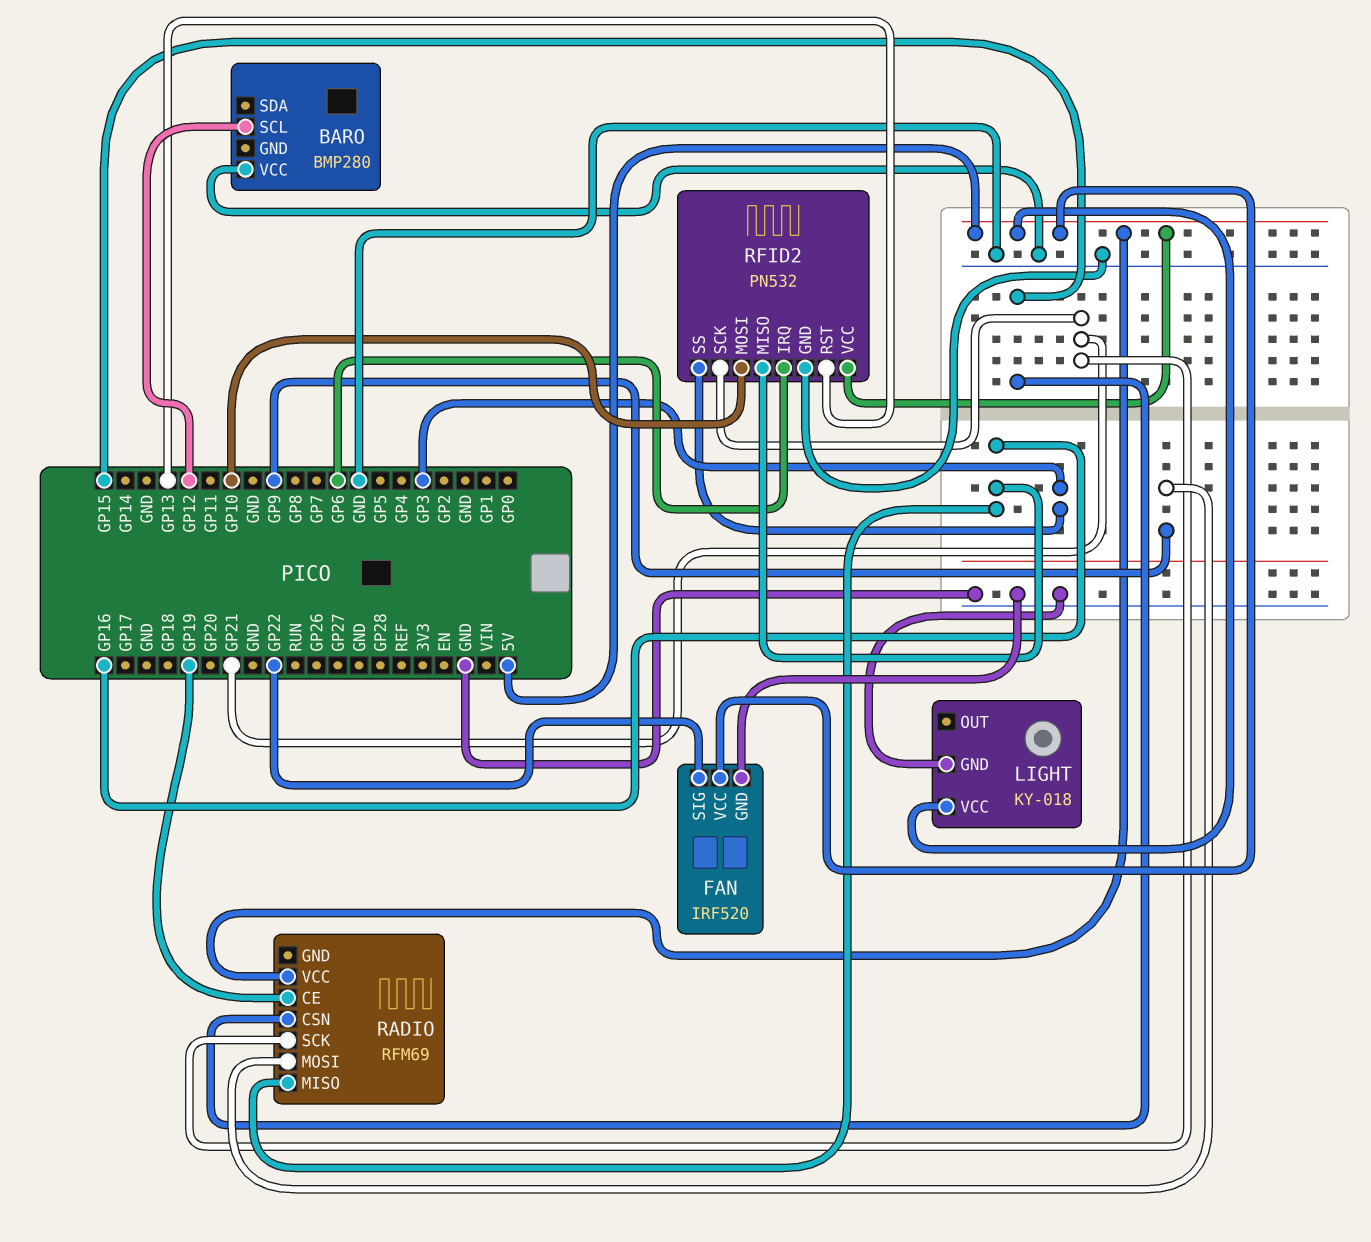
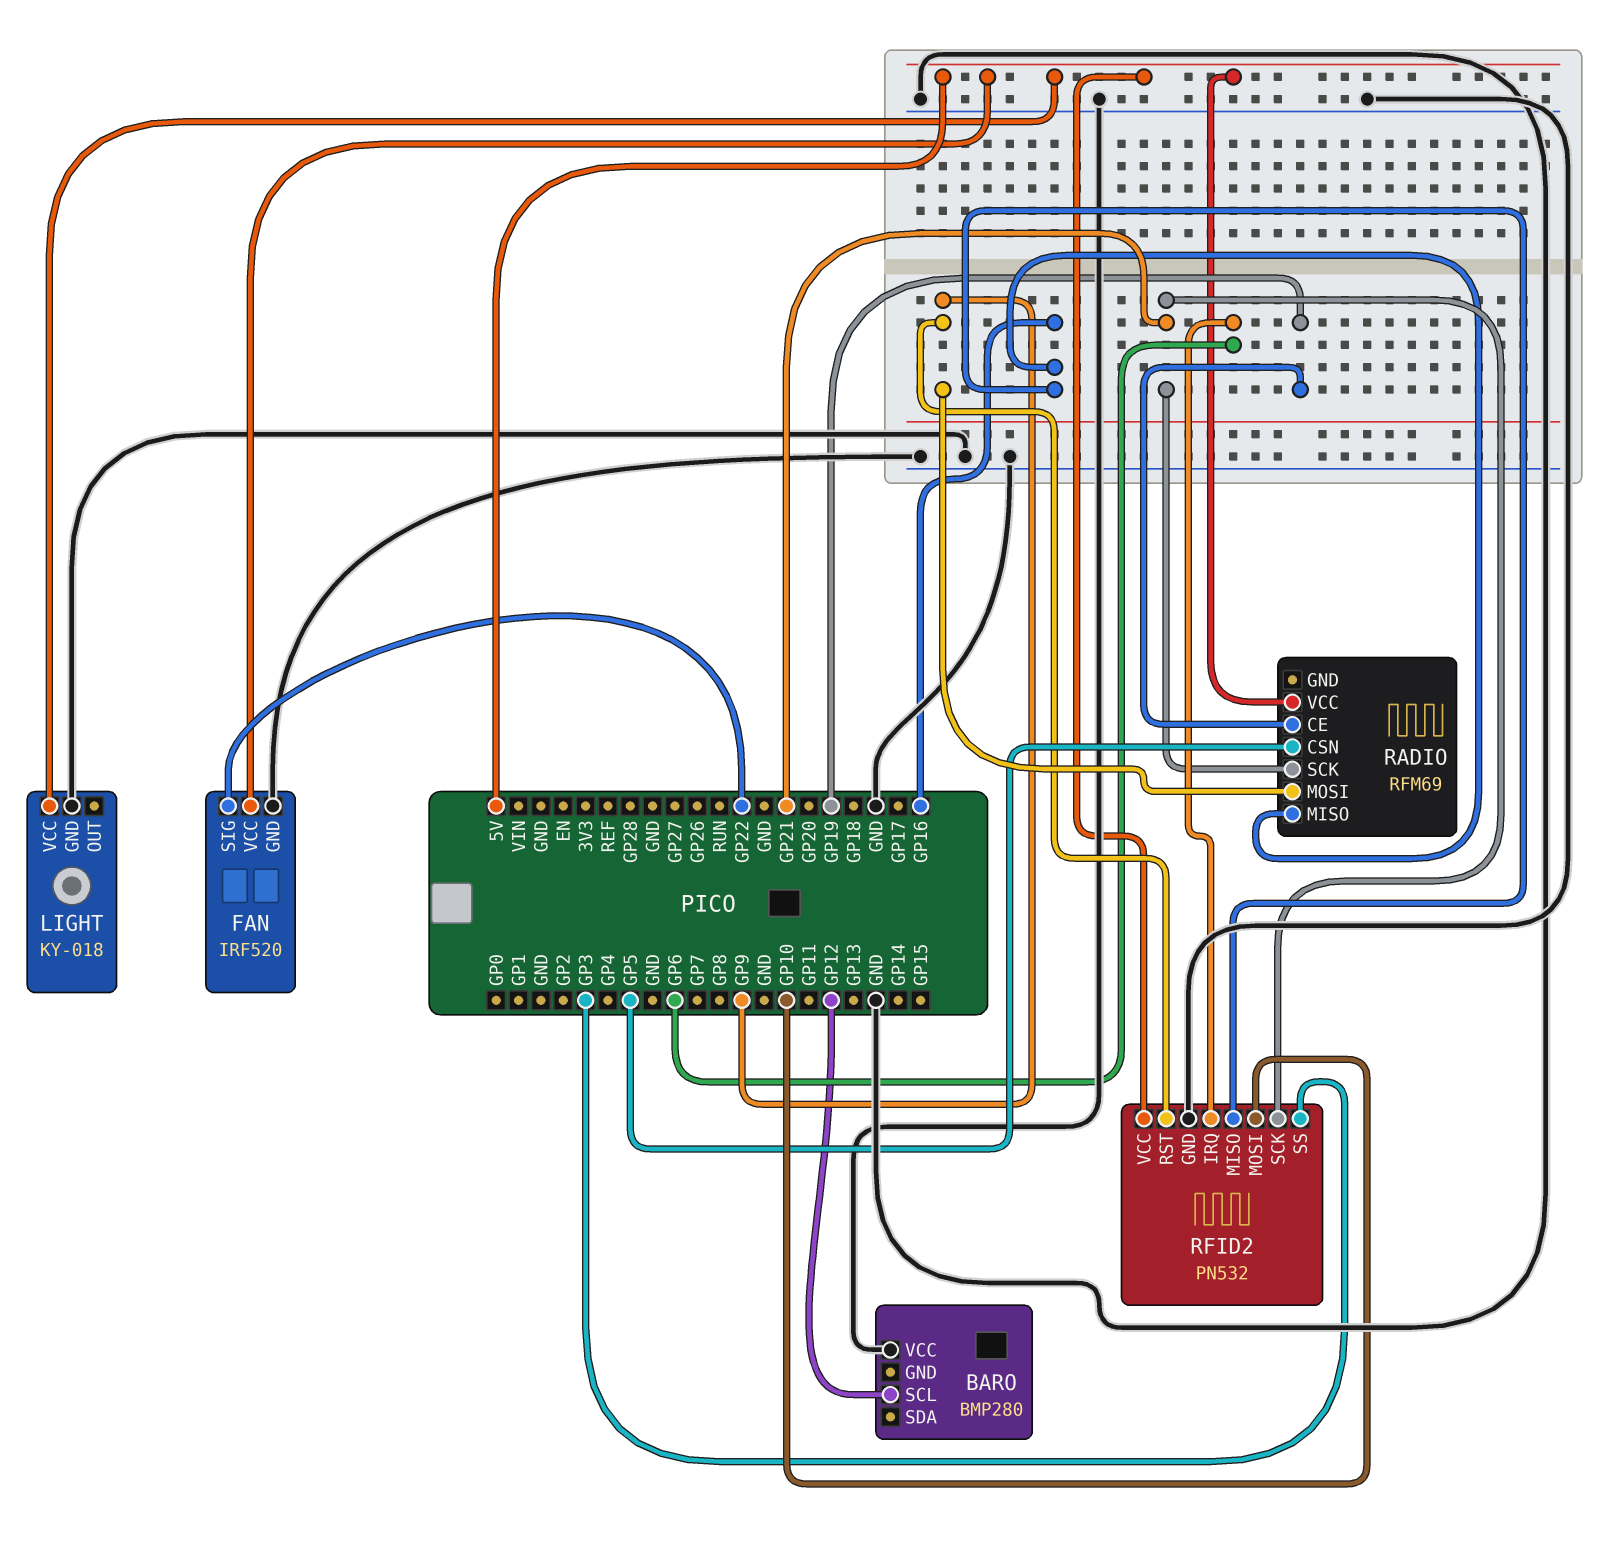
RADIO pin CSN: GP15 -> GP5
RFID2 pin RST: GP13 -> GP9

